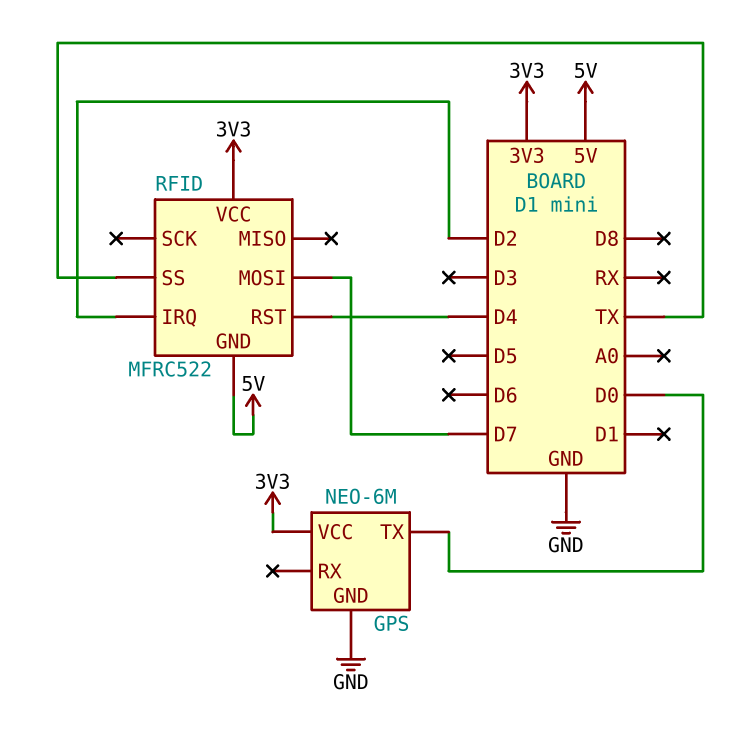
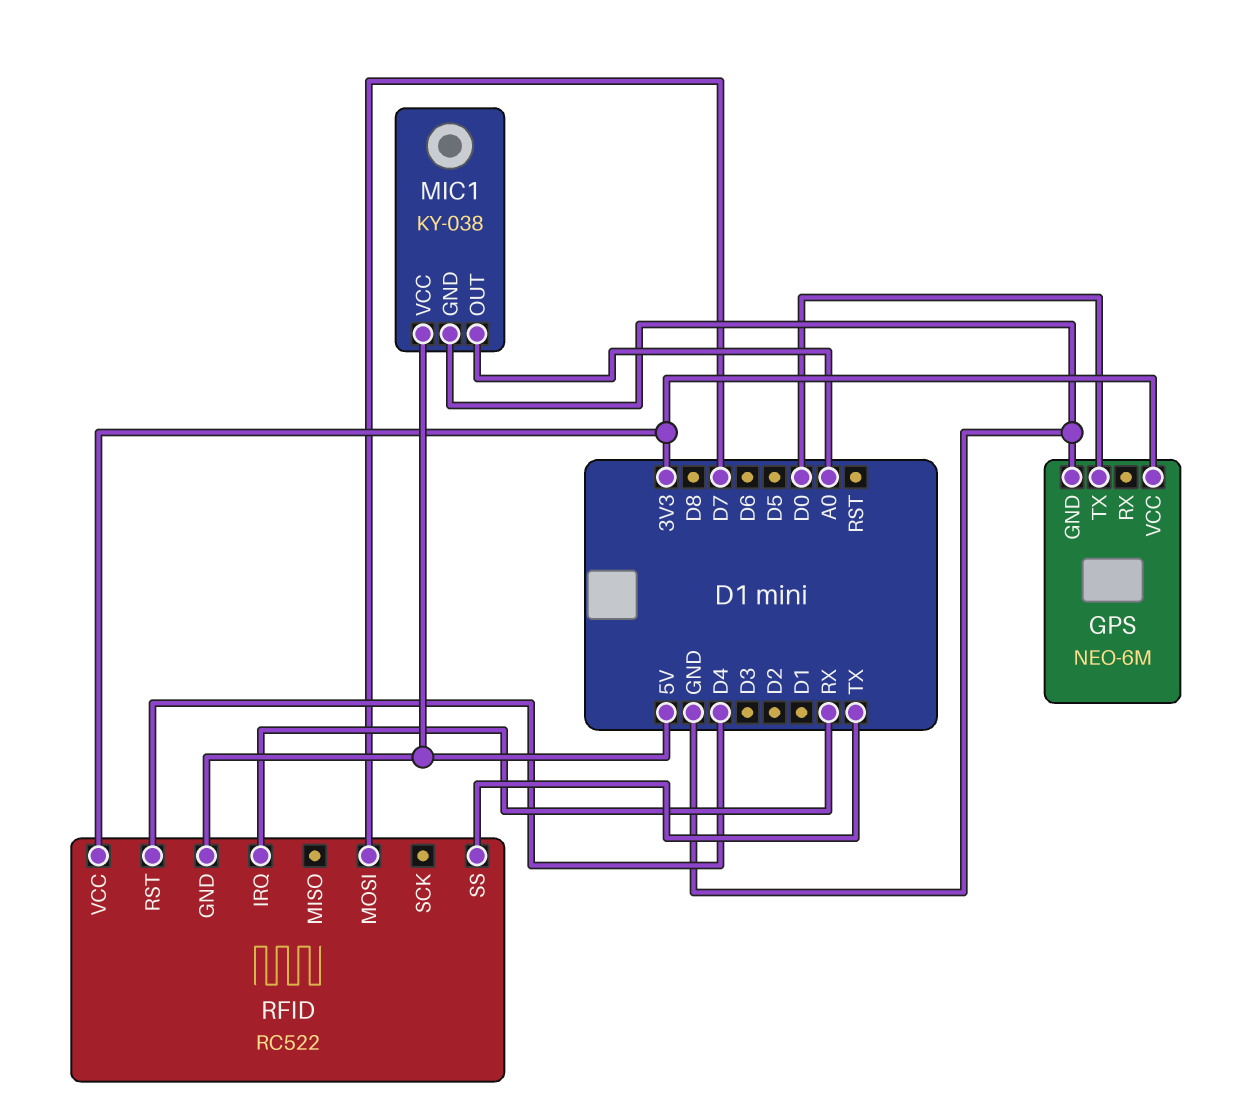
MIC1: none -> KY-038
MIC1 pin GND: none -> GND
MIC1 pin OUT: none -> A0
MIC1 pin VCC: none -> 5V
RFID: MFRC522 -> RC522
RFID pin IRQ: D2 -> RX

